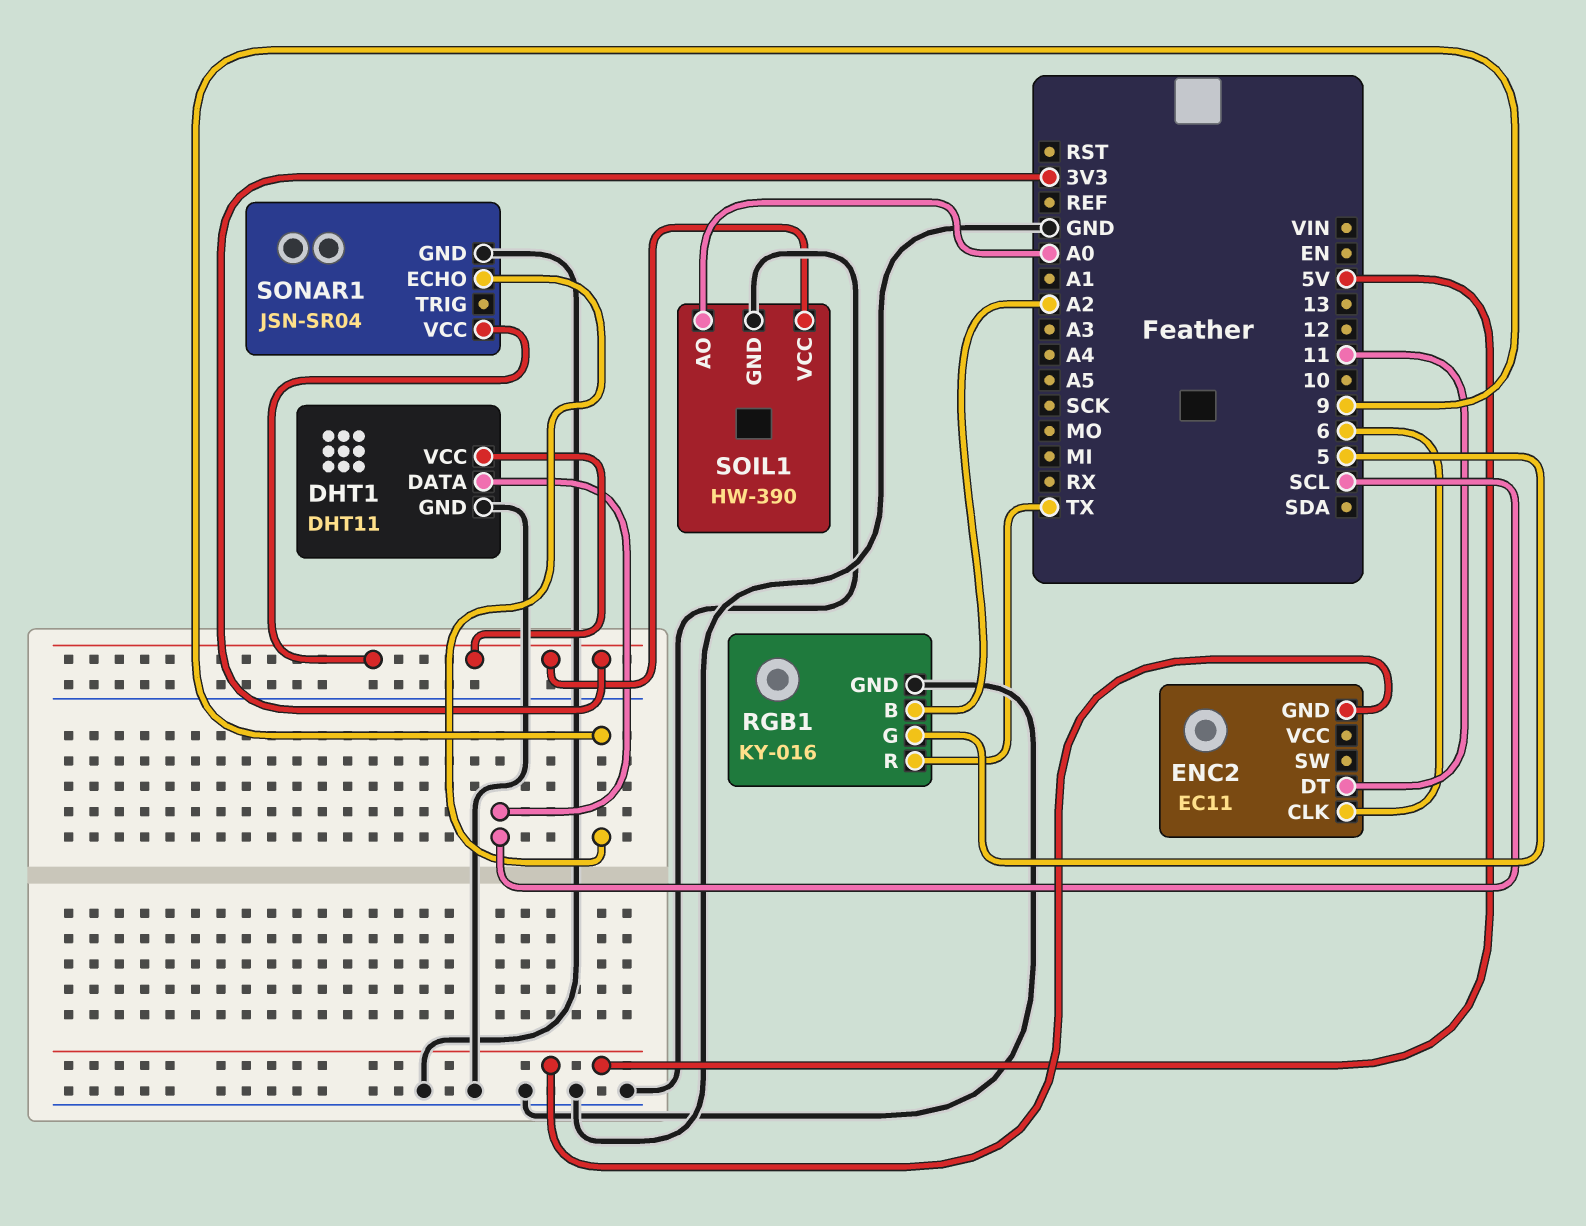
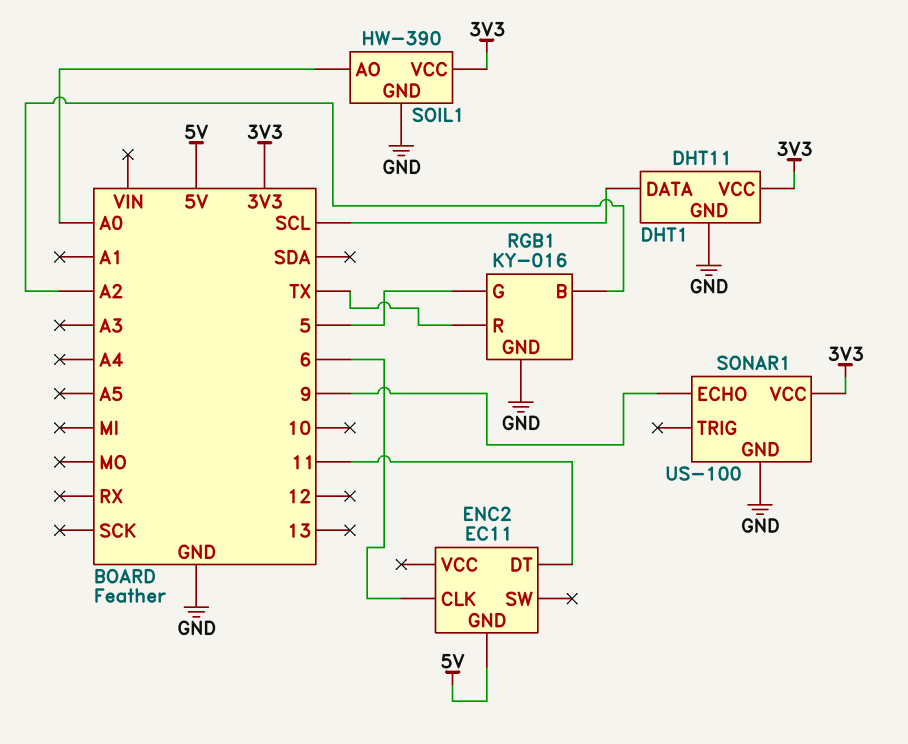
SONAR1: JSN-SR04 -> US-100

